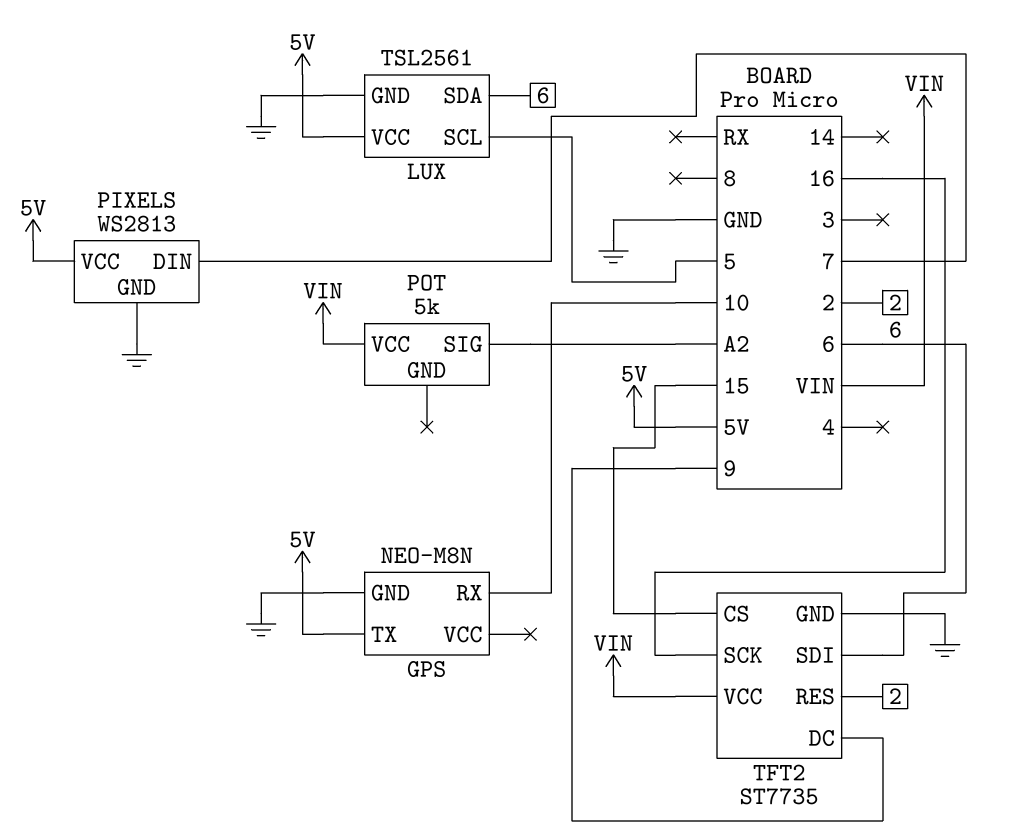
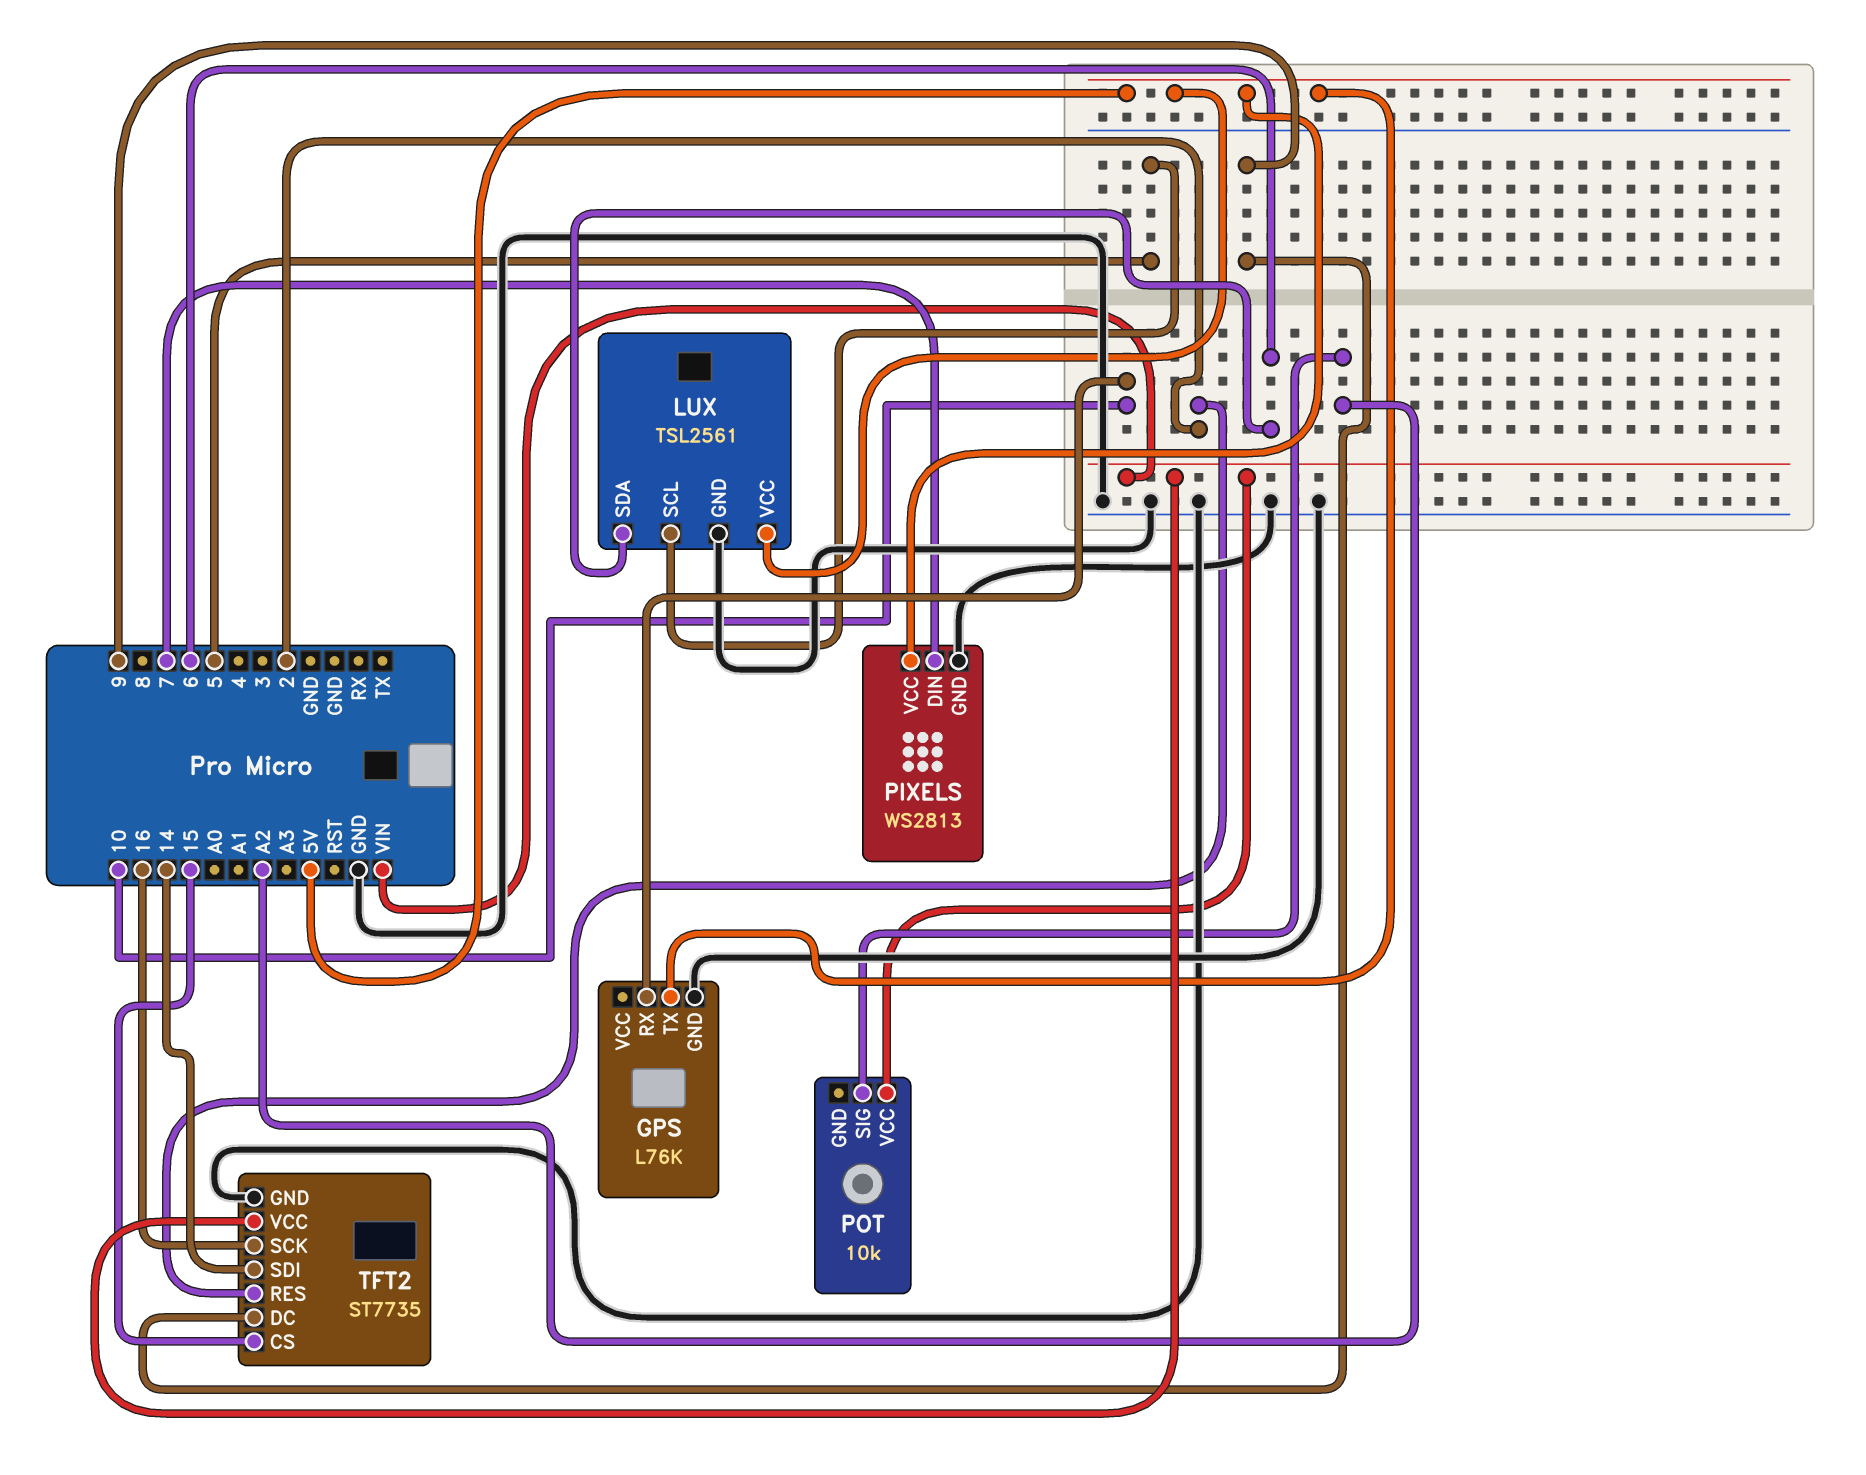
GPS: NEO-M8N -> L76K
POT: 5k -> 10k
TFT2 pin SDI: 6 -> 14

